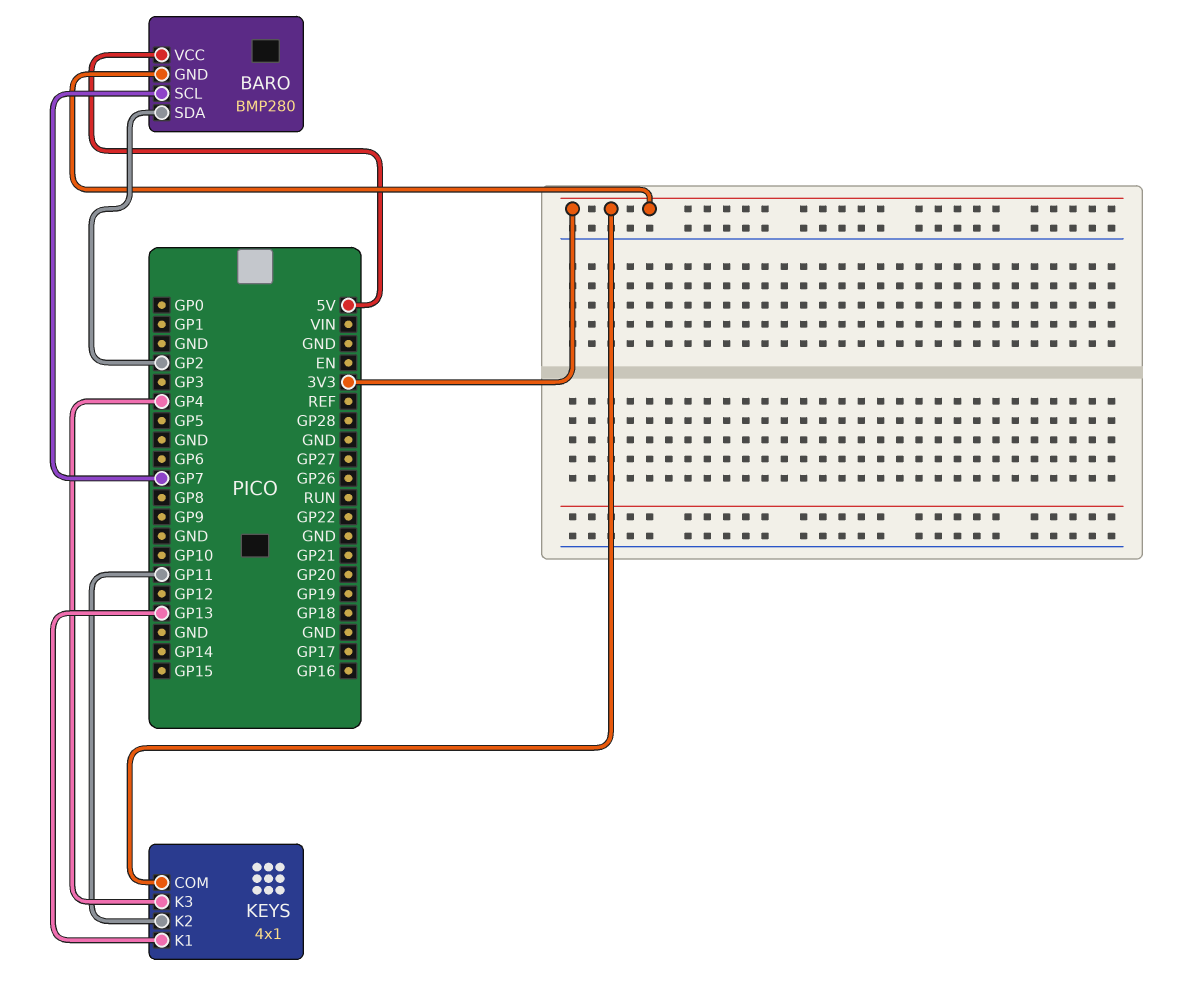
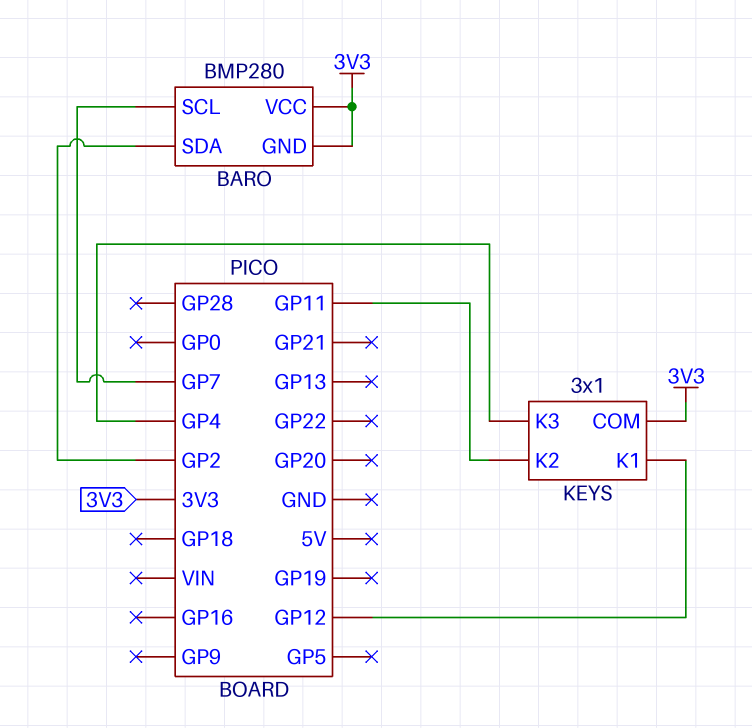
BARO pin VCC: 5V -> 3V3
KEYS: 4x1 -> 3x1
KEYS pin K1: GP13 -> GP12

